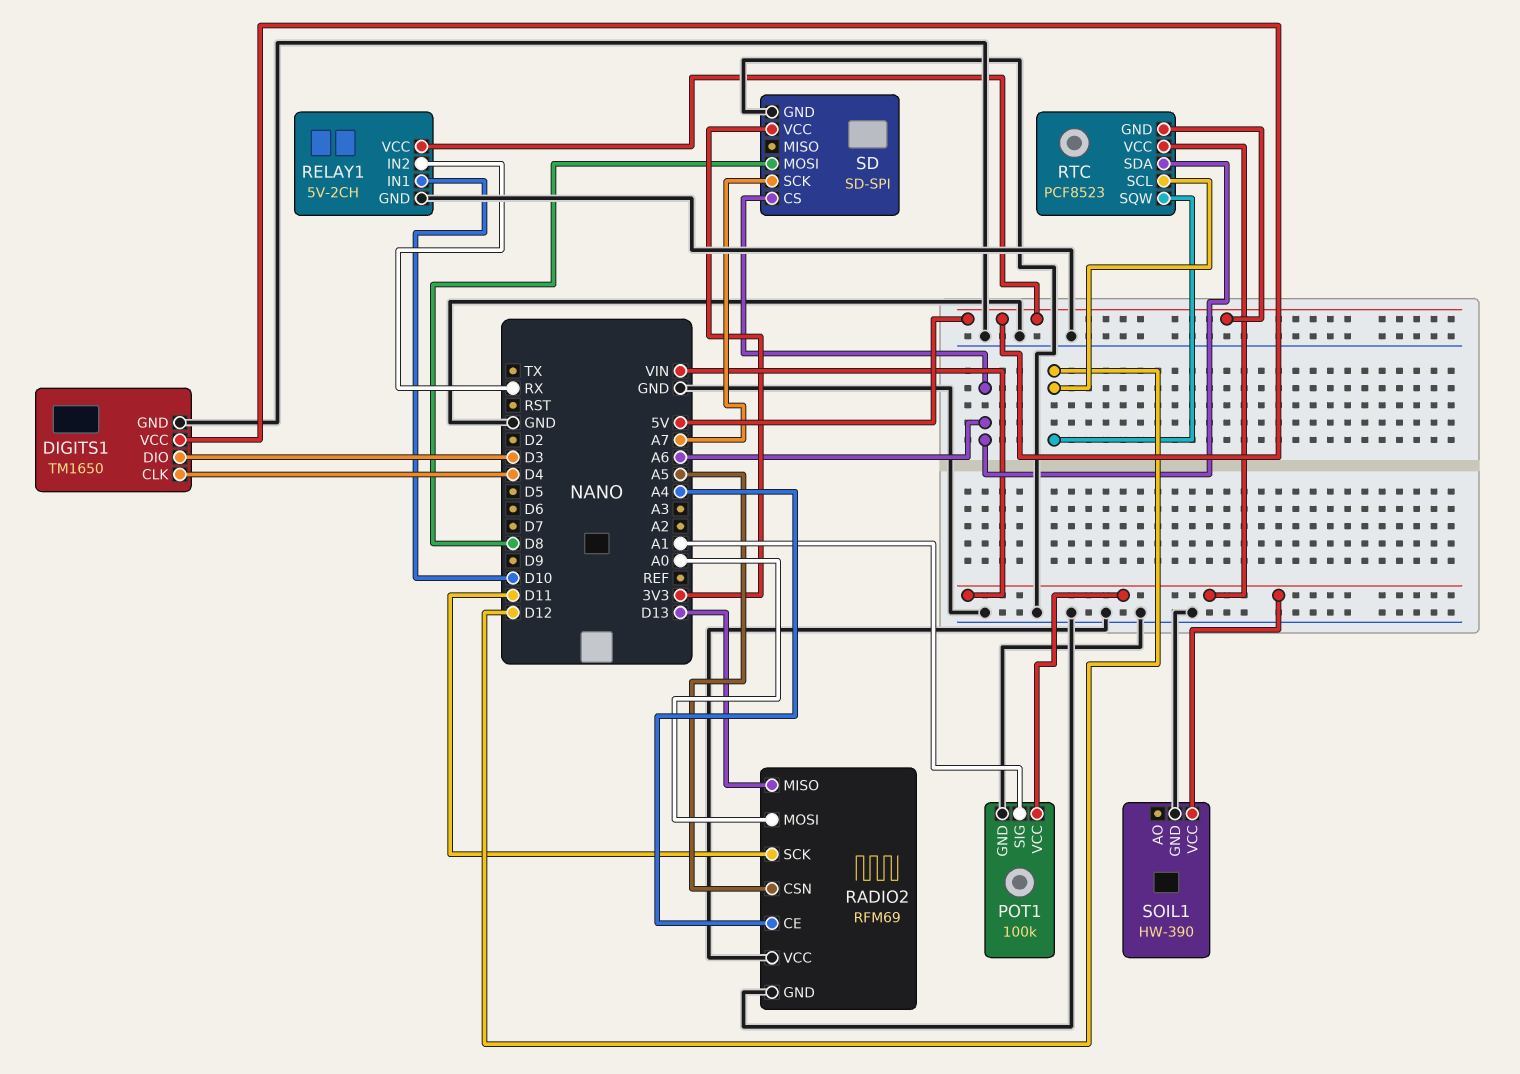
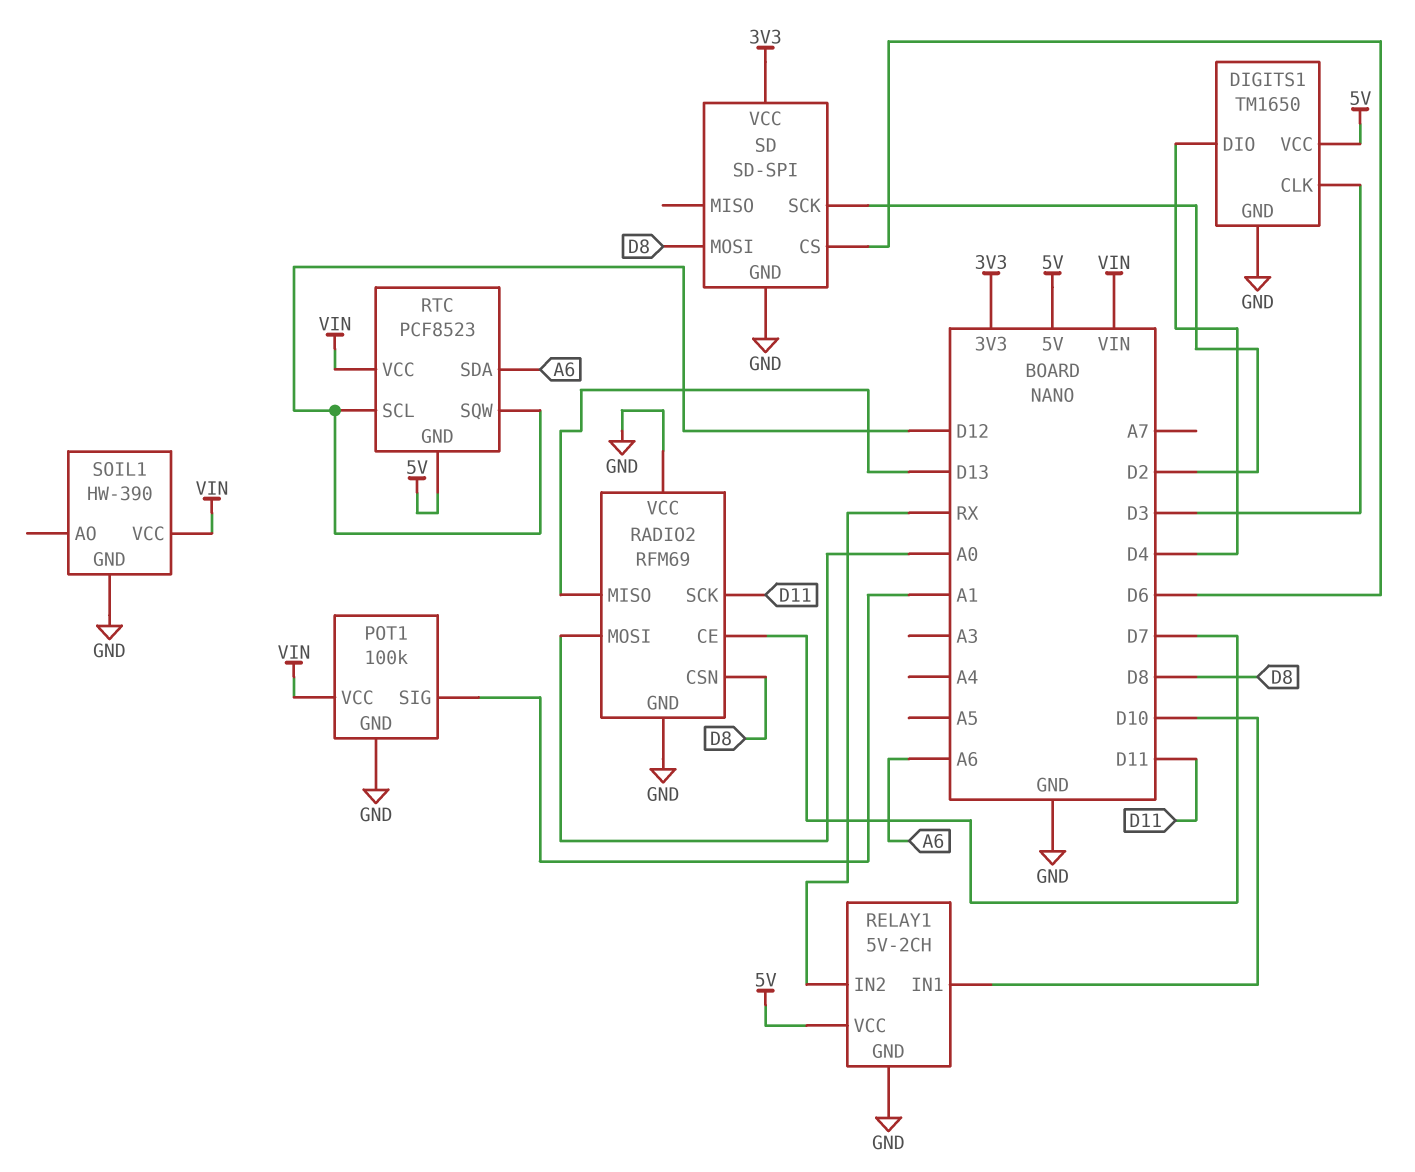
DIGITS1 pin CLK: D4 -> D3
DIGITS1 pin DIO: D3 -> D4
RADIO2 pin CE: A4 -> D7
RADIO2 pin CSN: A5 -> D8
SD pin CS: A6 -> D6
SD pin SCK: A7 -> D2

